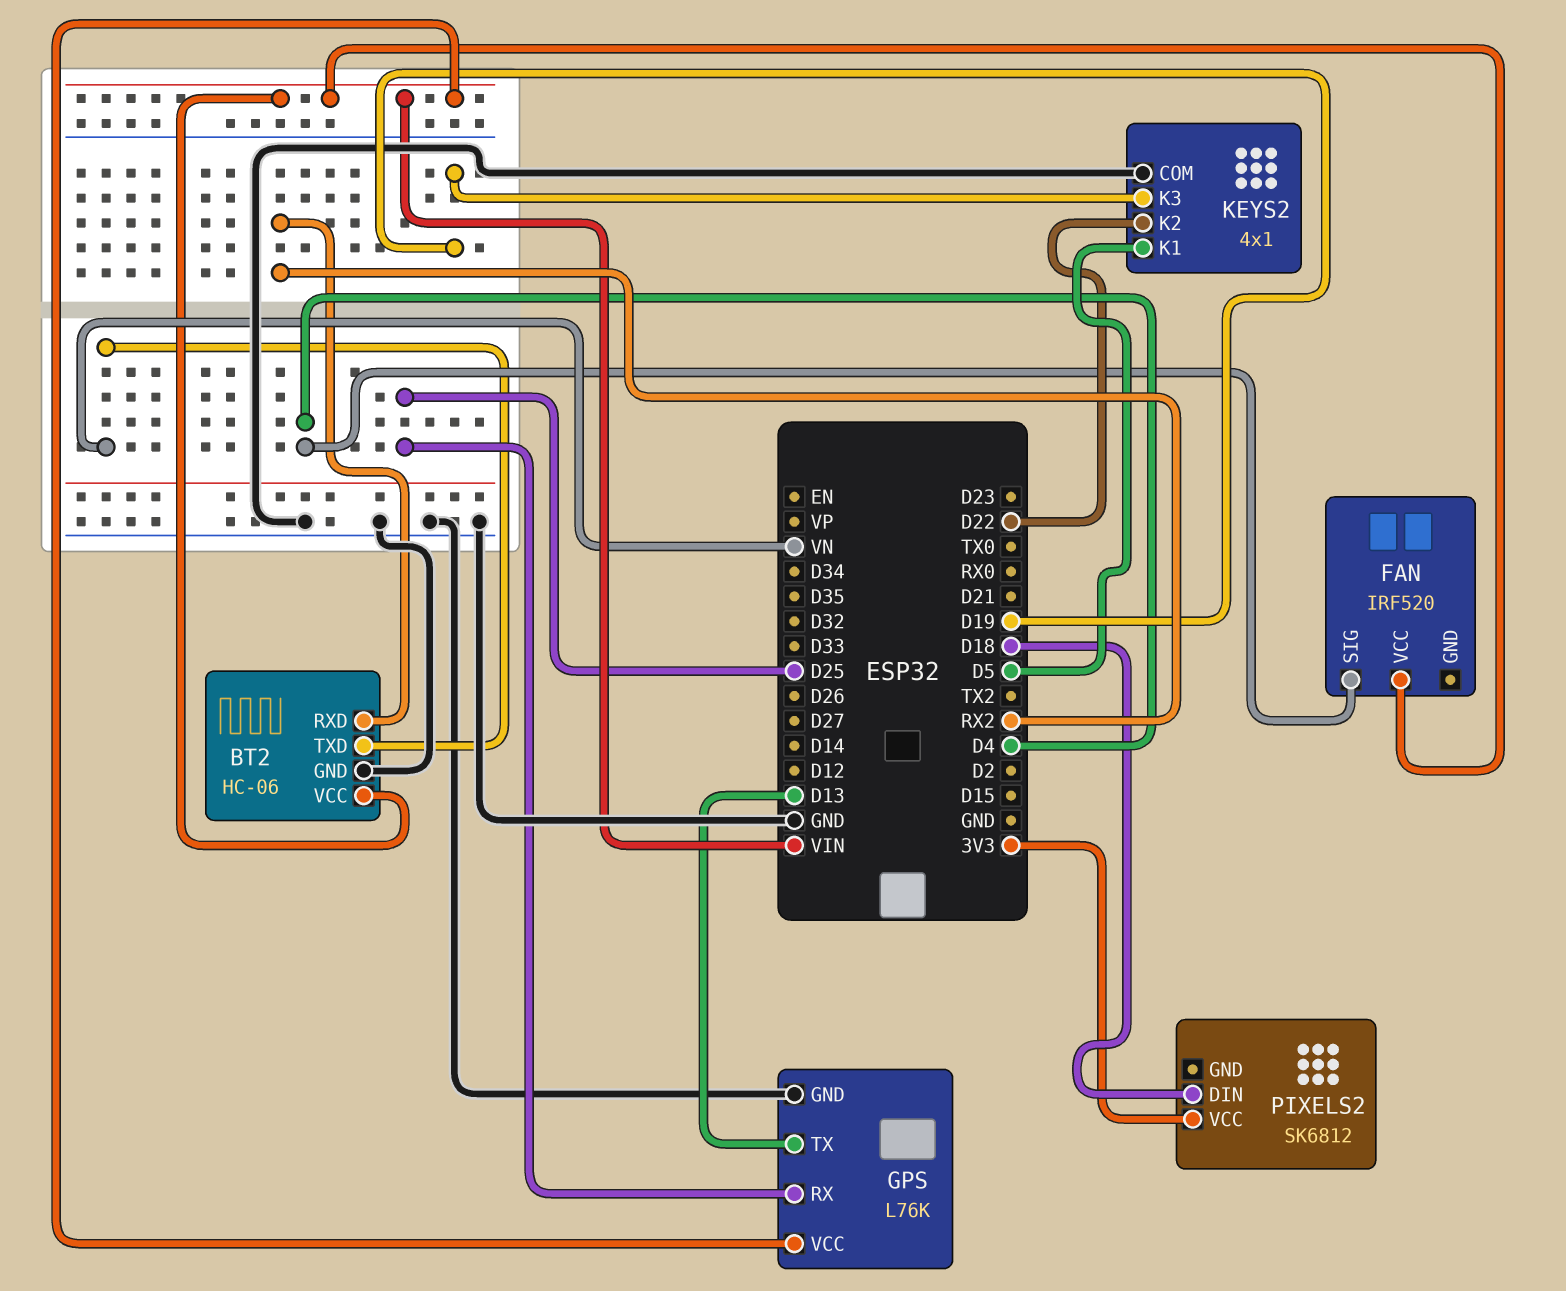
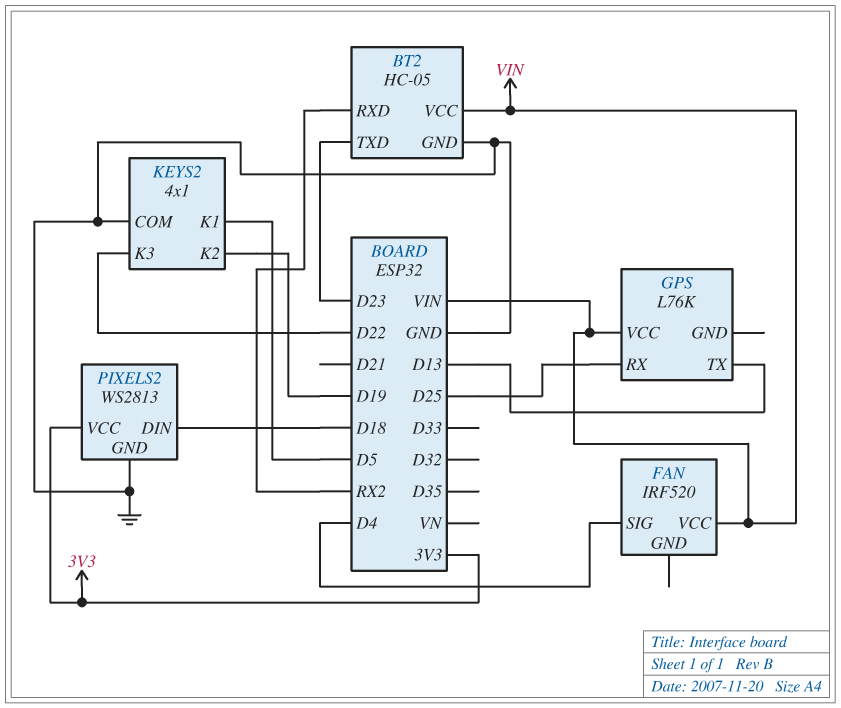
BT2: HC-06 -> HC-05
BT2 pin TXD: VN -> D23
GPS pin GND: GND -> none
KEYS2 pin K2: D22 -> D19
KEYS2 pin K3: D19 -> D22
PIXELS2: SK6812 -> WS2813
PIXELS2 pin GND: none -> GND

